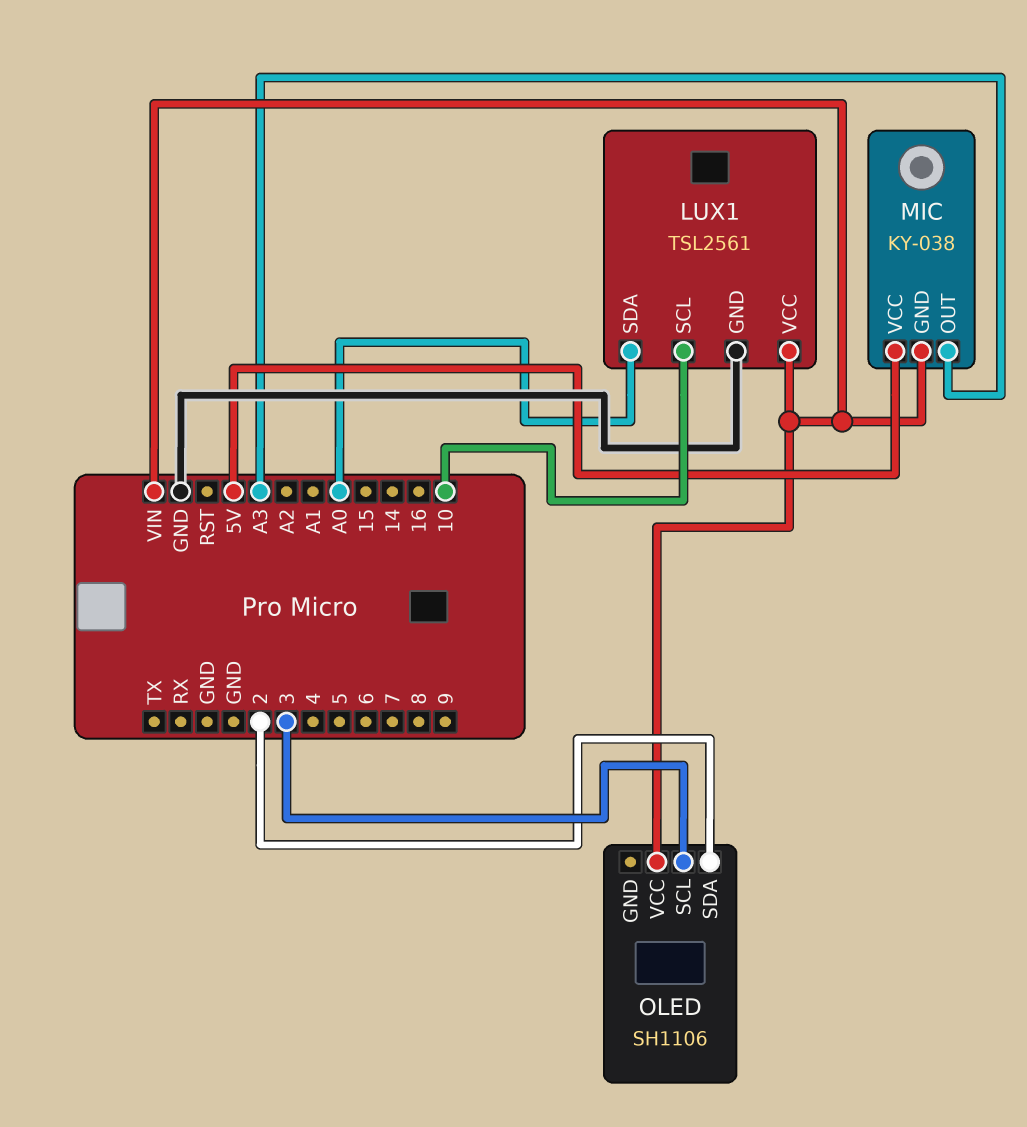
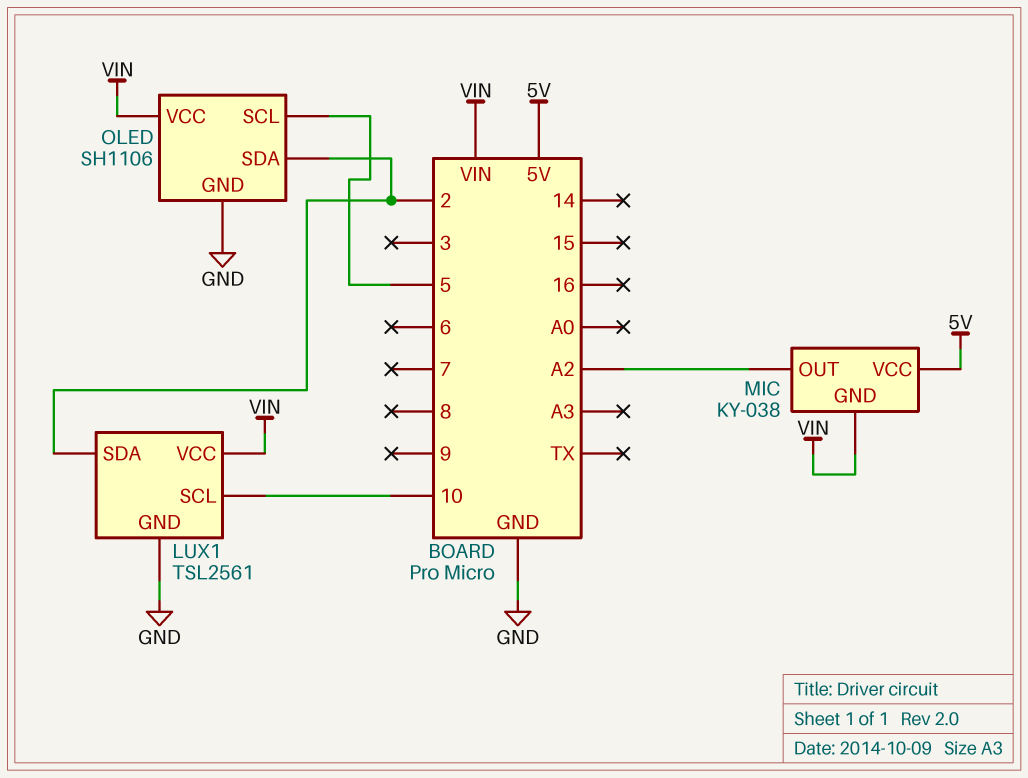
LUX1 pin SDA: A0 -> 2
MIC pin OUT: A3 -> A2
OLED pin GND: none -> GND
OLED pin SCL: 3 -> 5

